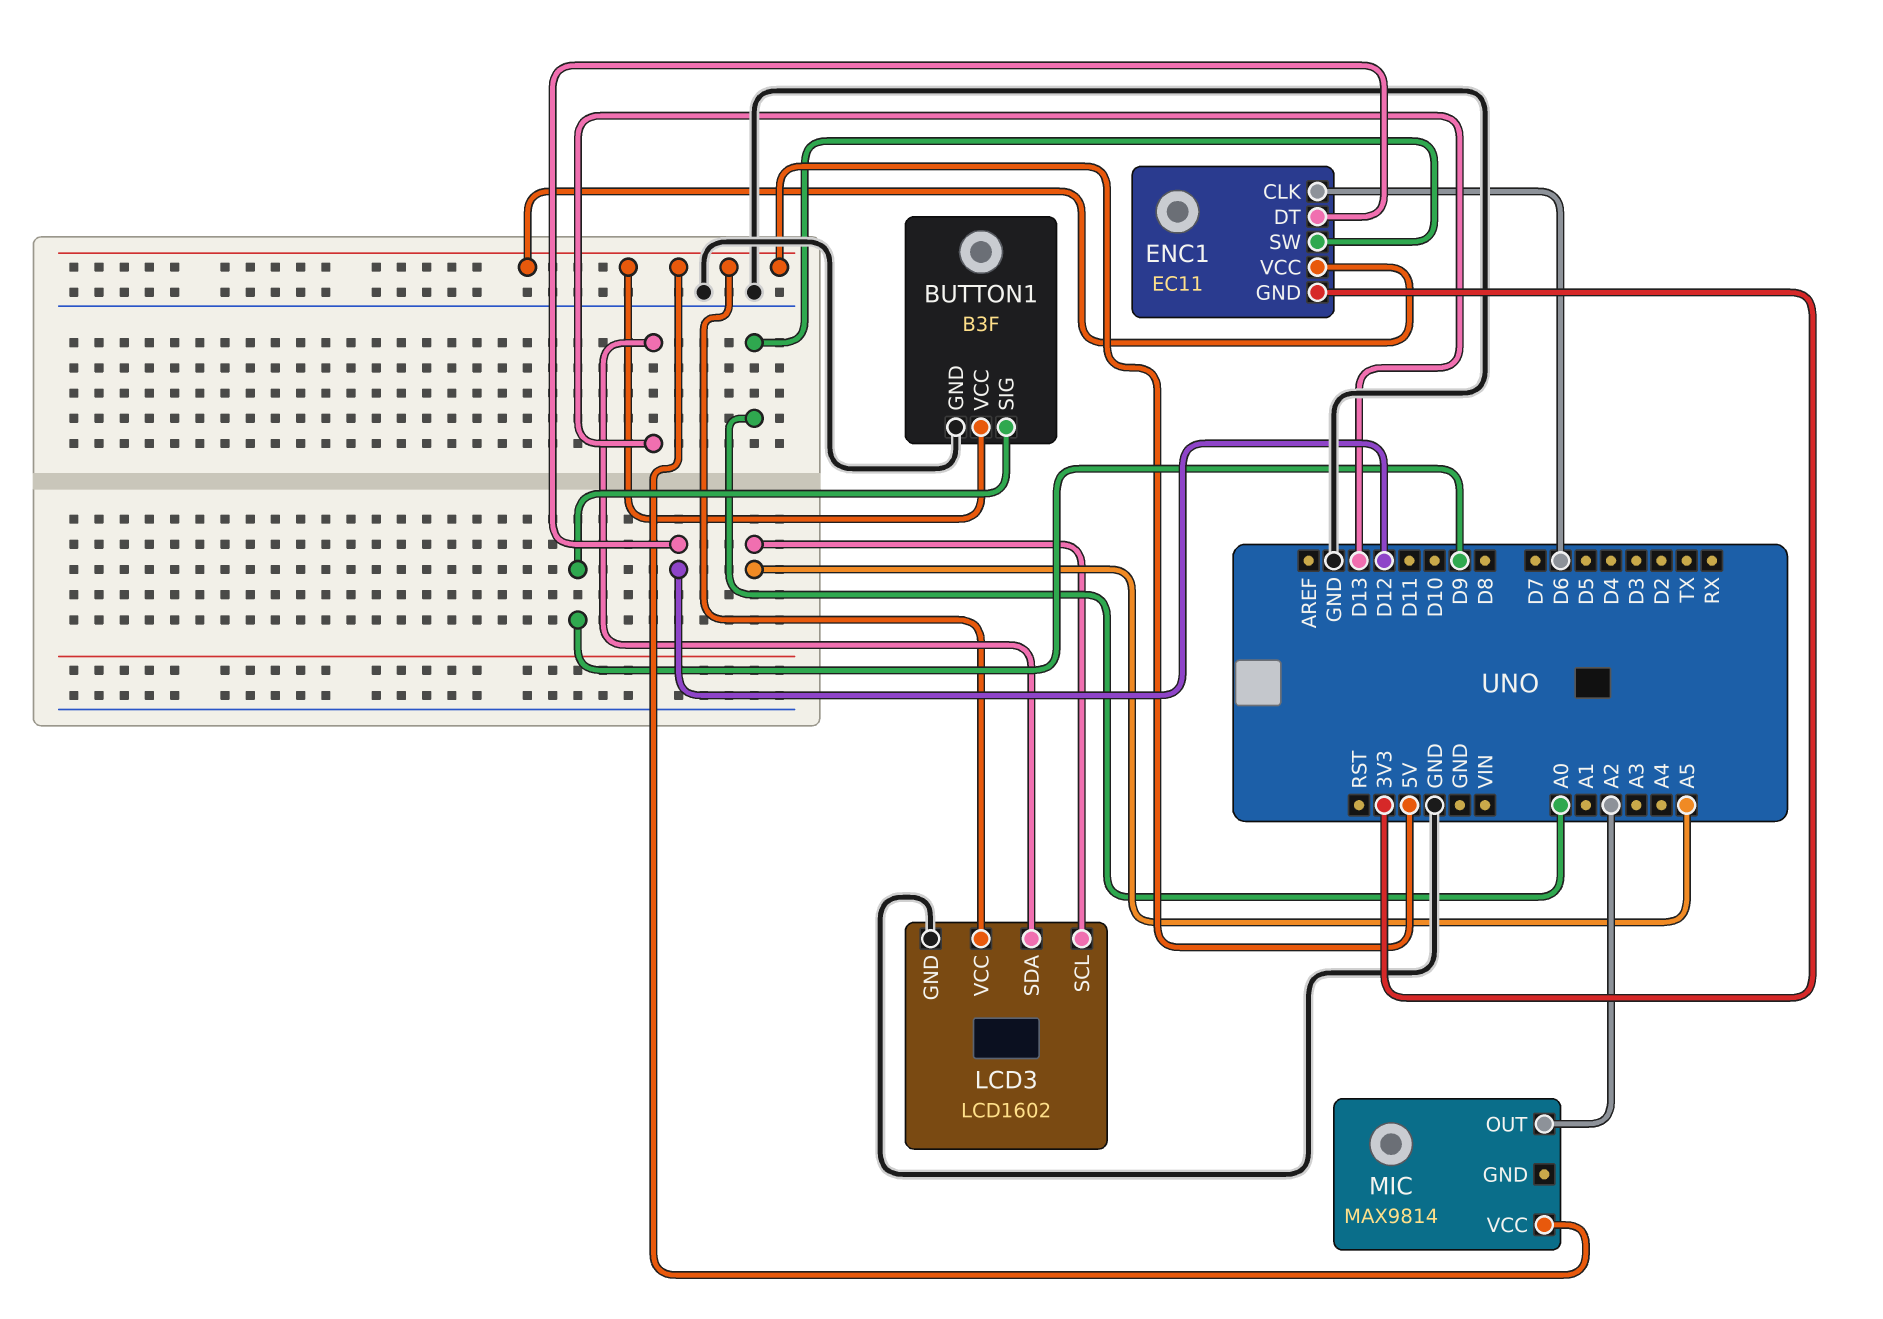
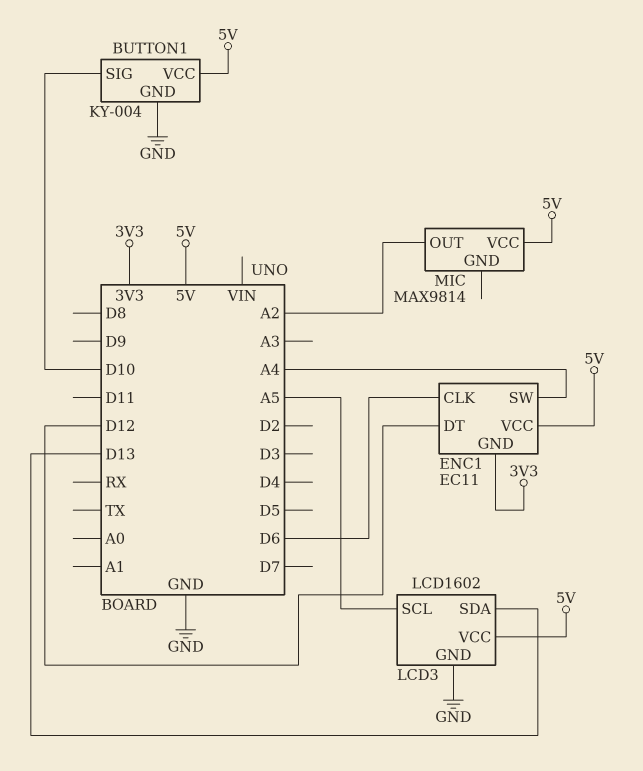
BUTTON1: B3F -> KY-004
BUTTON1 pin SIG: D9 -> D10
ENC1 pin SW: A0 -> A4

